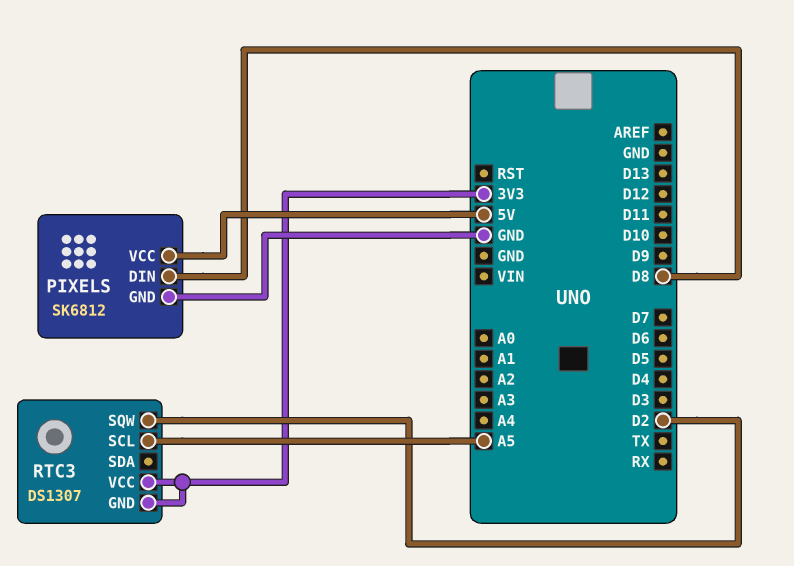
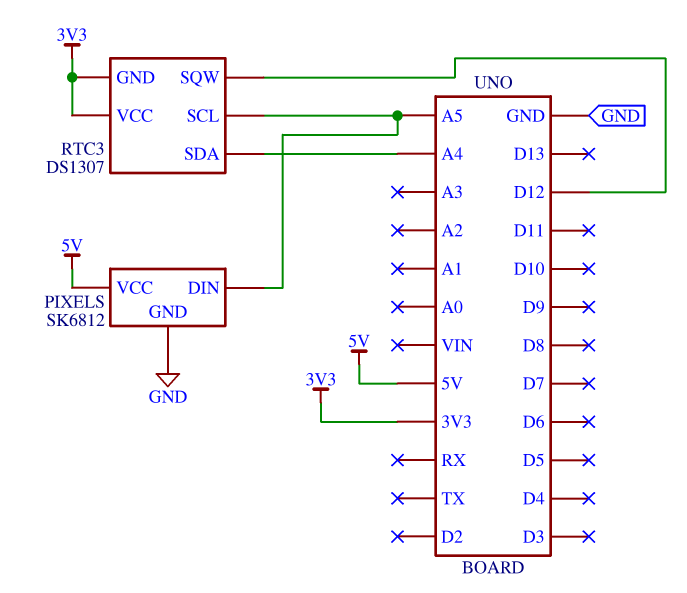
PIXELS pin DIN: D8 -> A5
RTC3 pin SDA: none -> A4
RTC3 pin SQW: D2 -> D12

